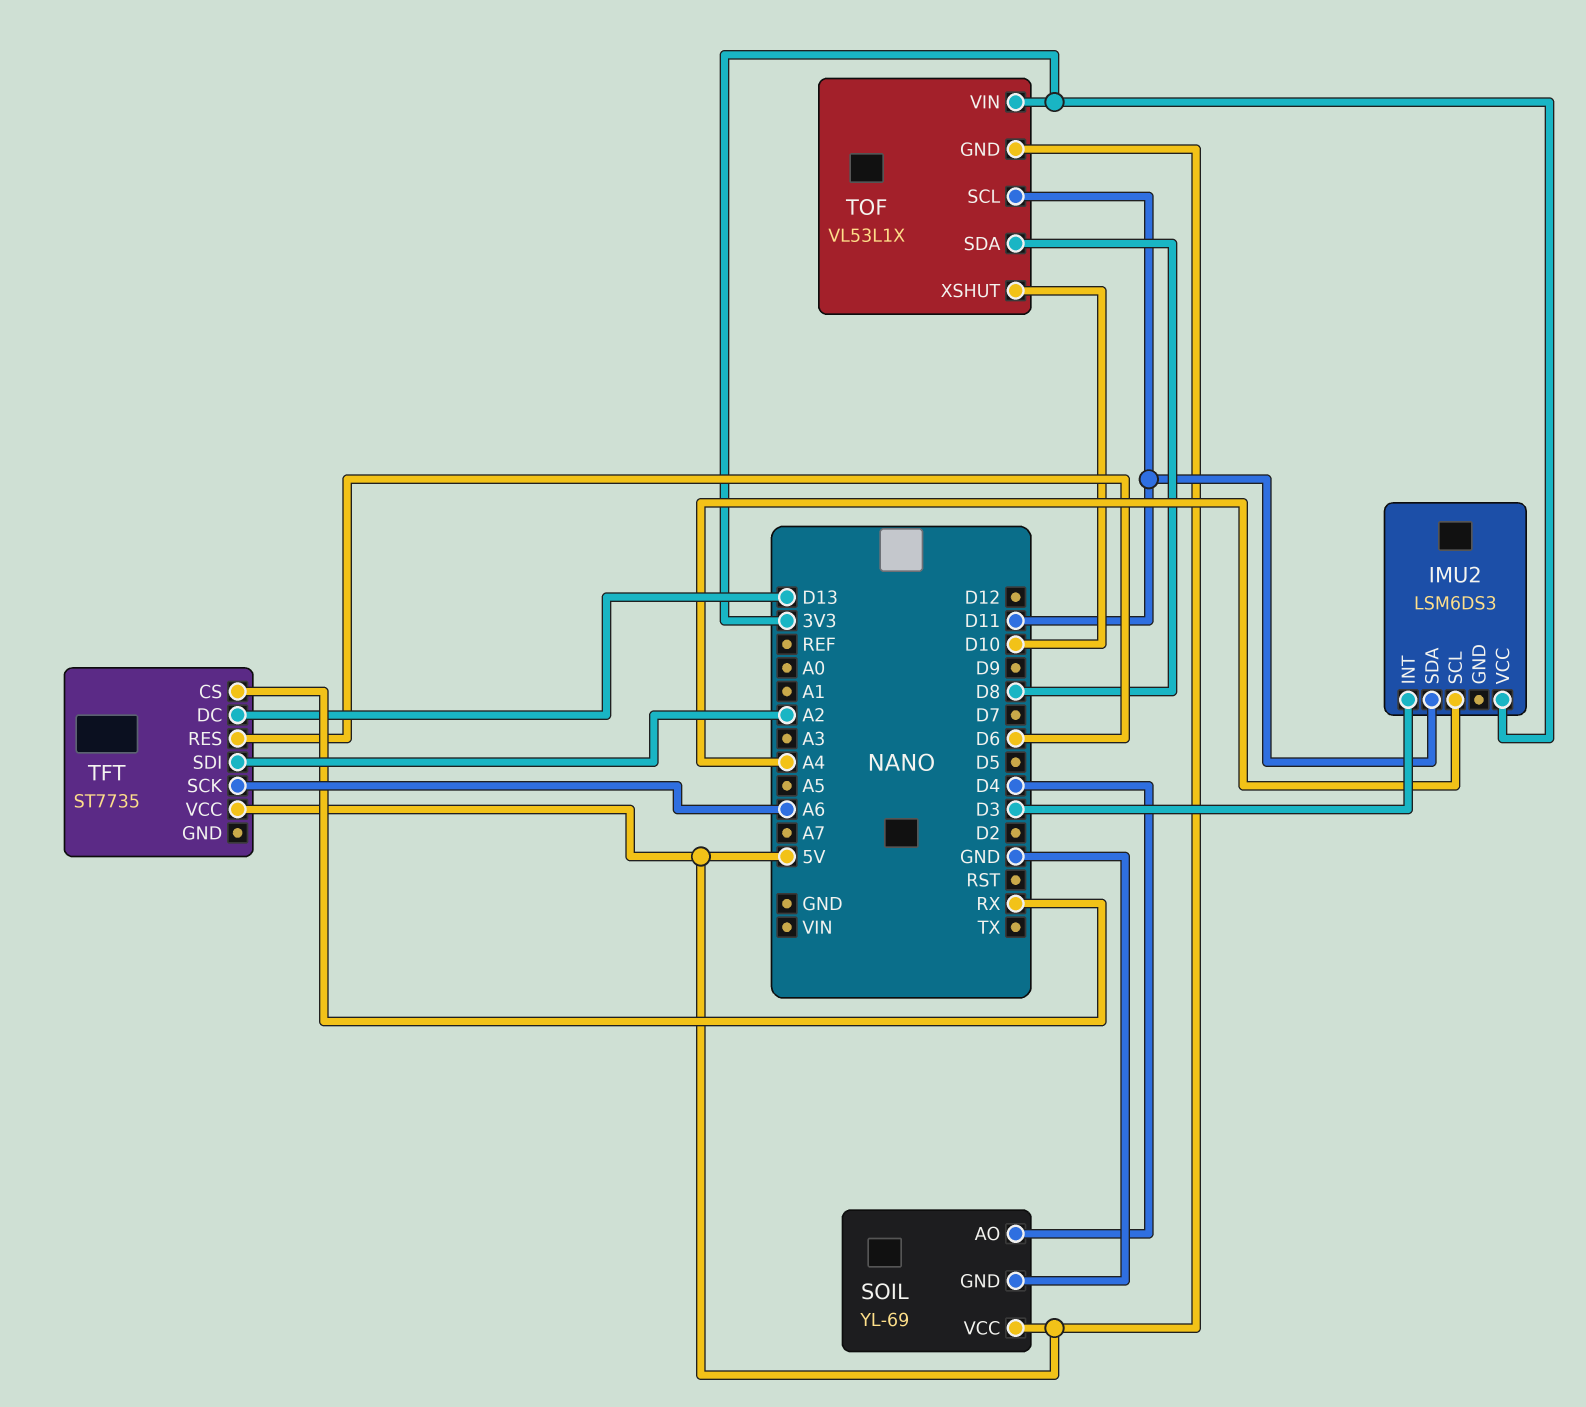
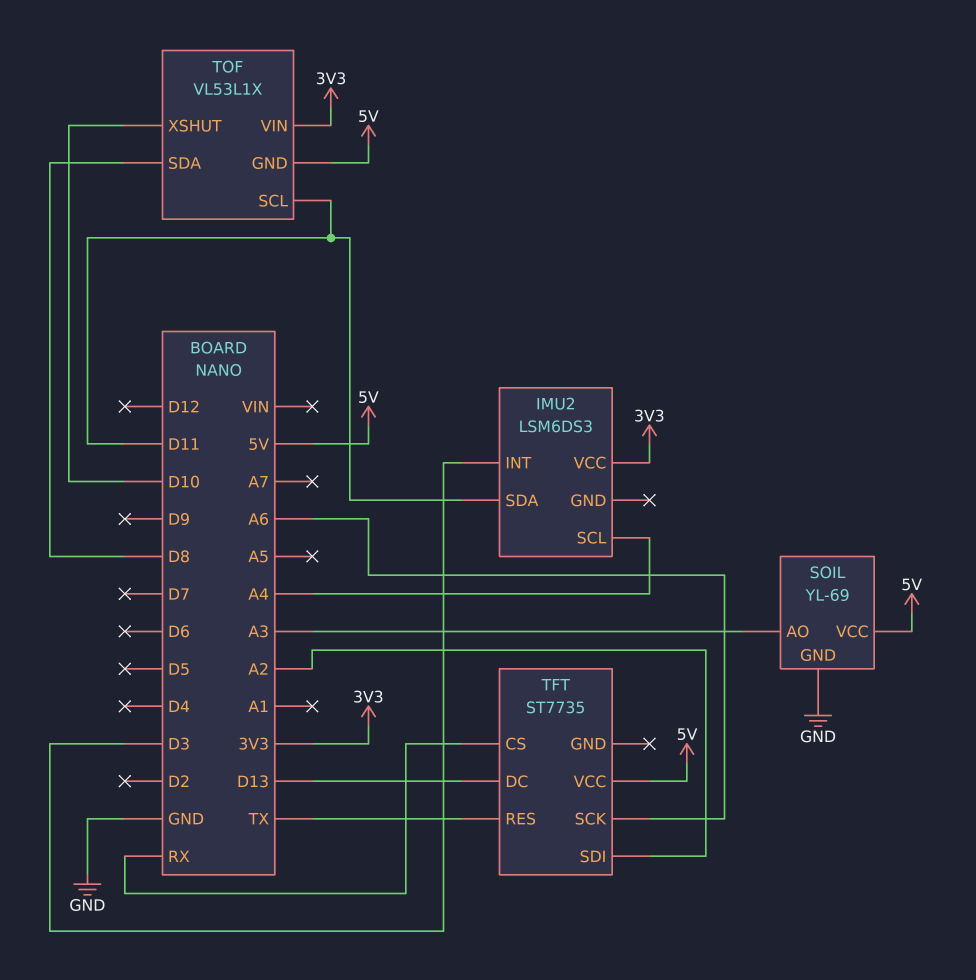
SOIL pin AO: D4 -> A3
TFT pin RES: D6 -> TX

